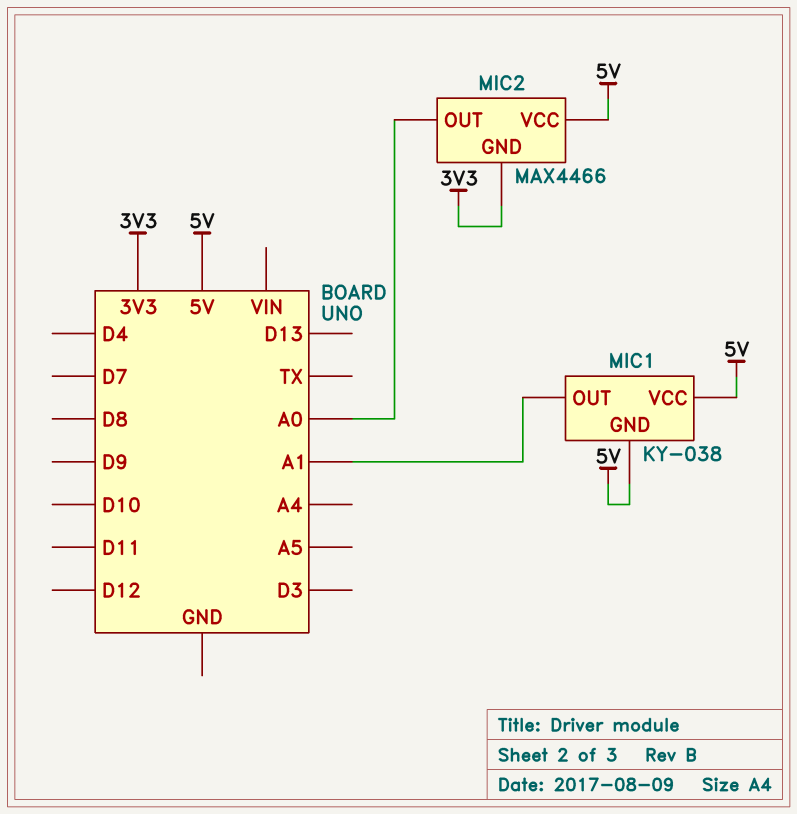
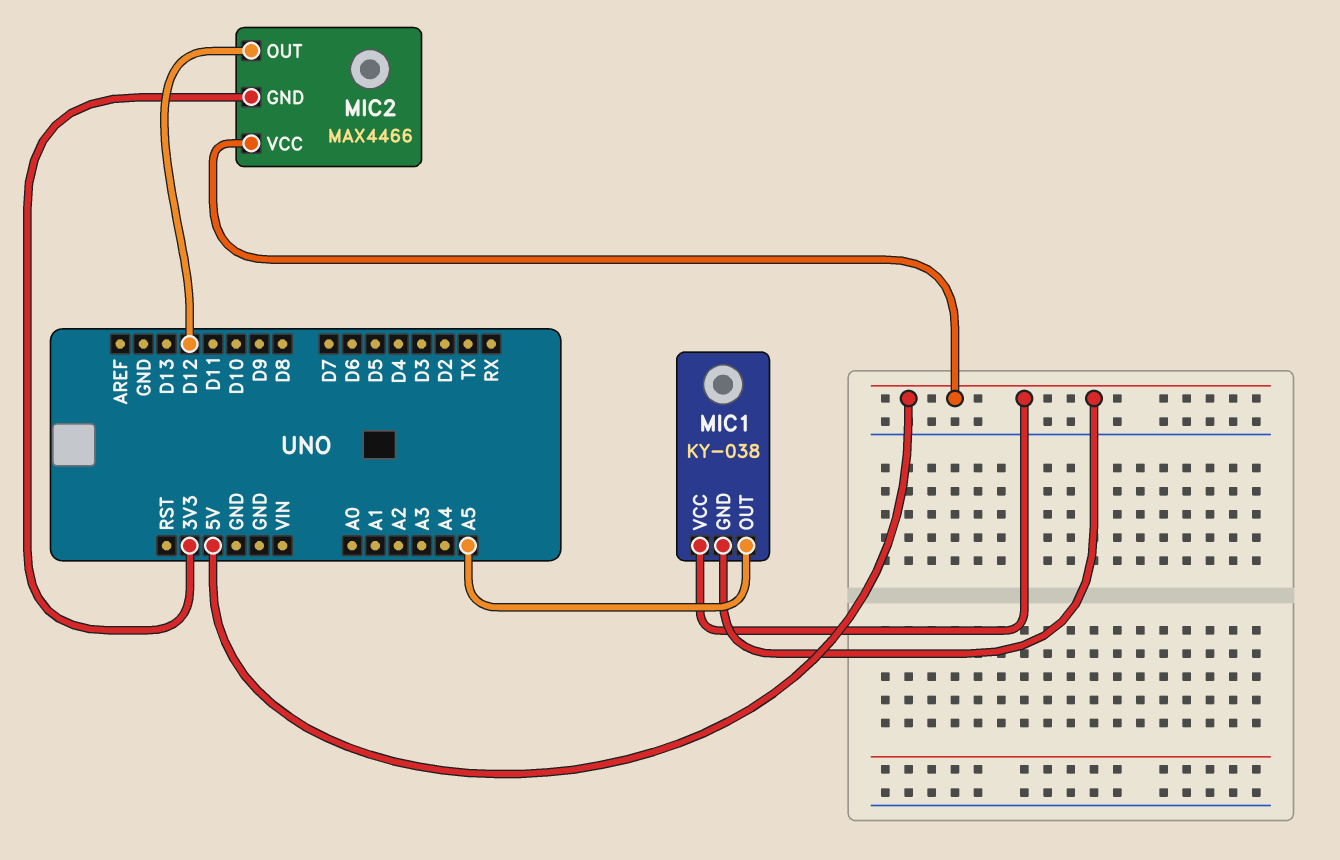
MIC1 pin OUT: A1 -> A5
MIC2 pin OUT: A0 -> D12

